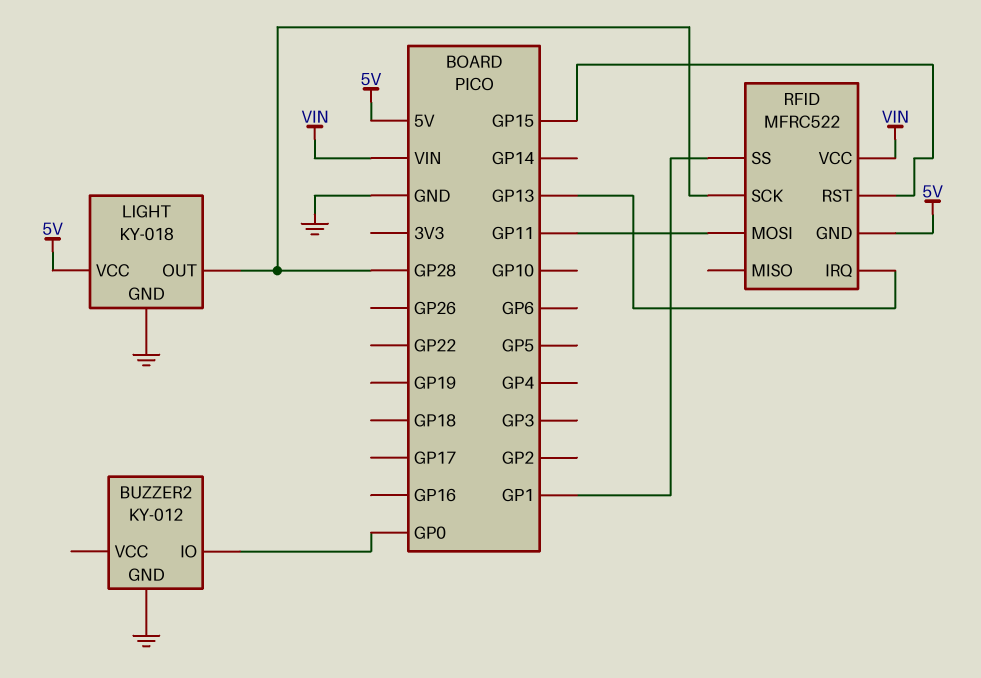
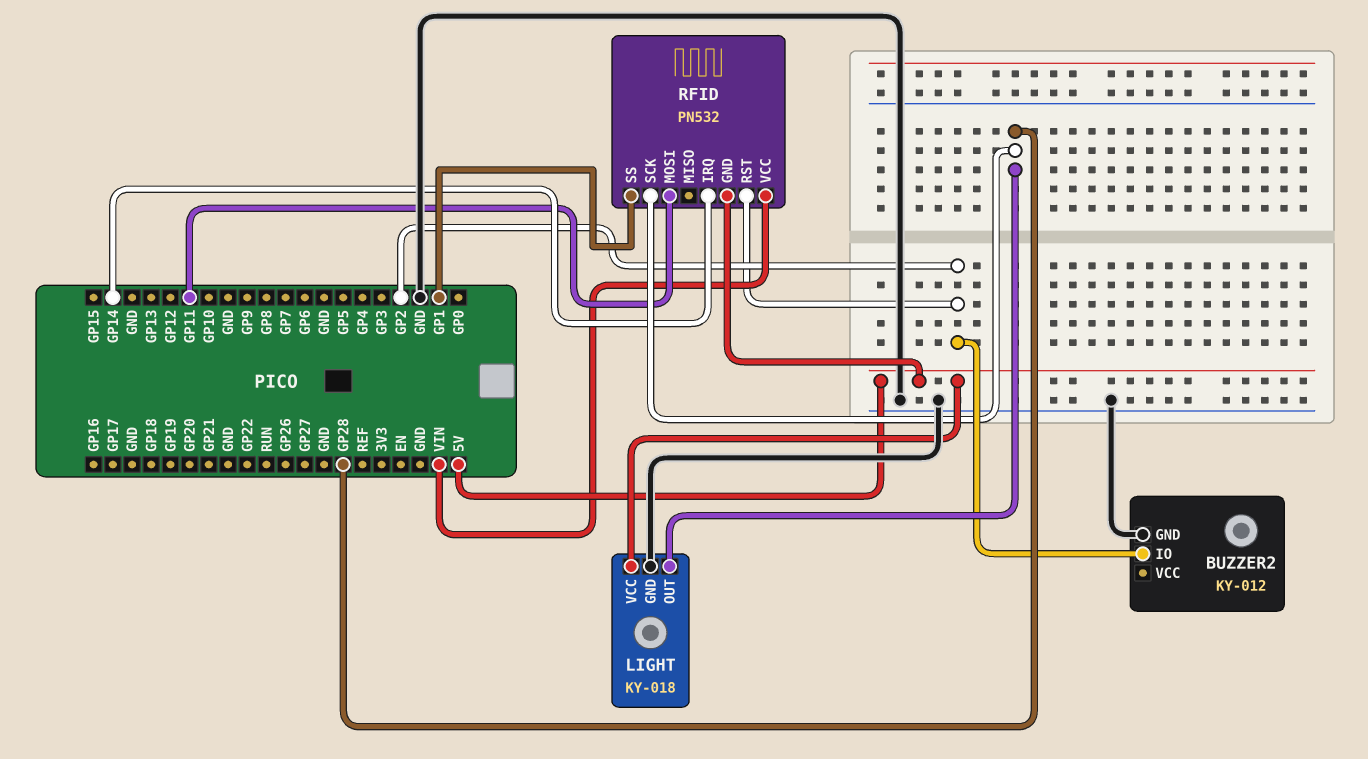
BUZZER2 pin IO: GP0 -> GP2
RFID: MFRC522 -> PN532
RFID pin IRQ: GP13 -> GP14
RFID pin RST: GP15 -> GP2

